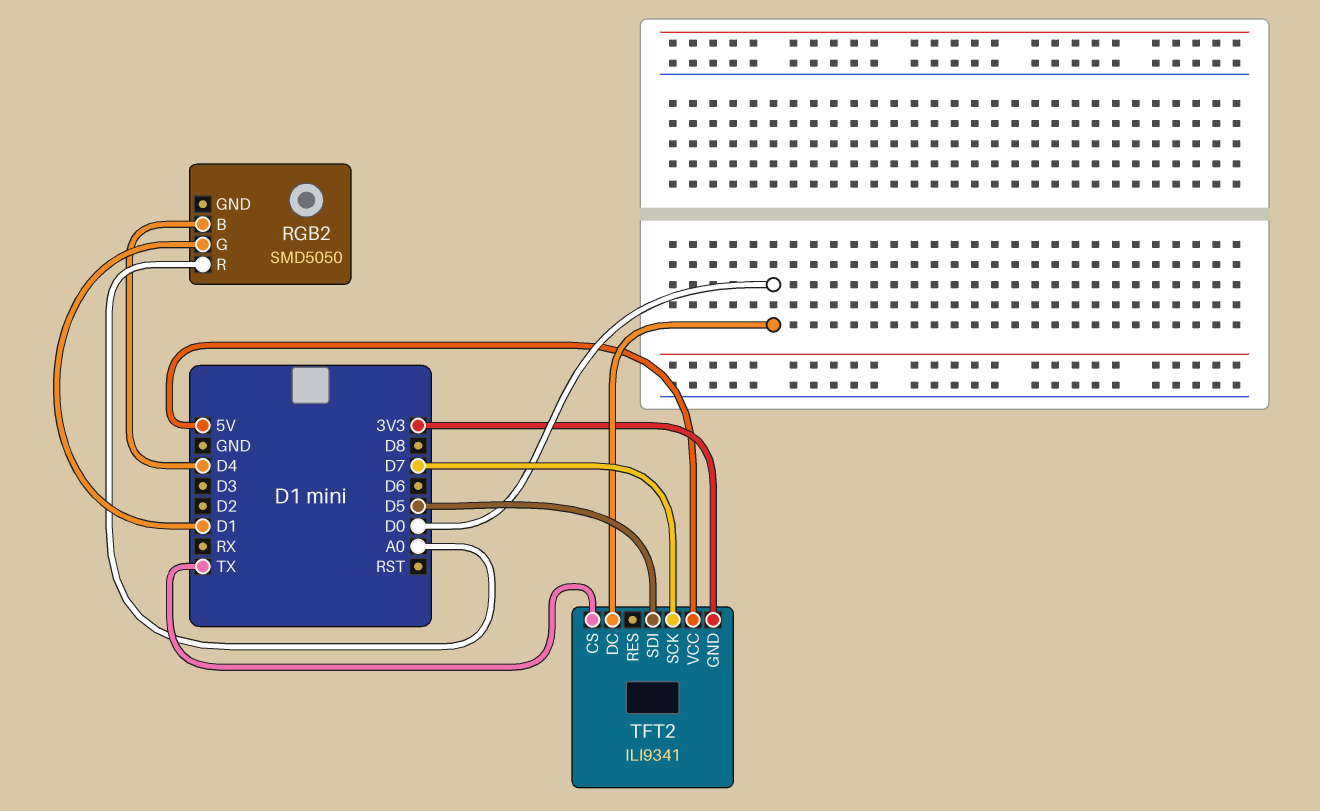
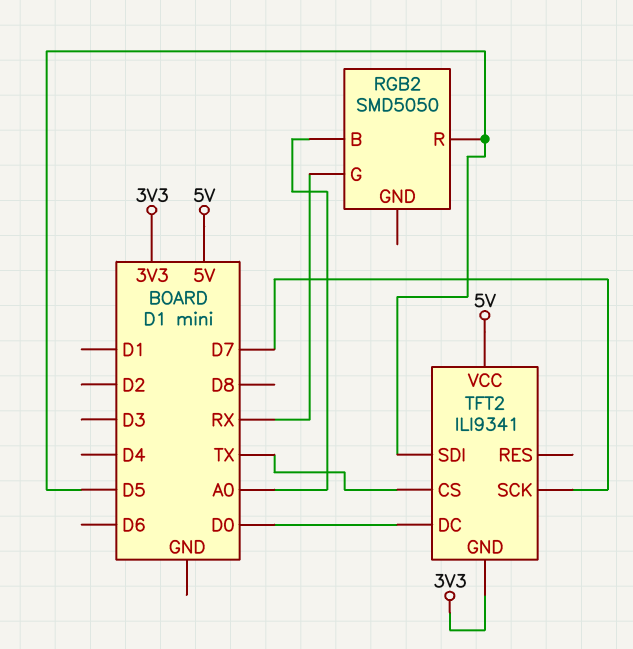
RGB2 pin B: D4 -> A0
RGB2 pin G: D1 -> RX
RGB2 pin R: A0 -> D5

